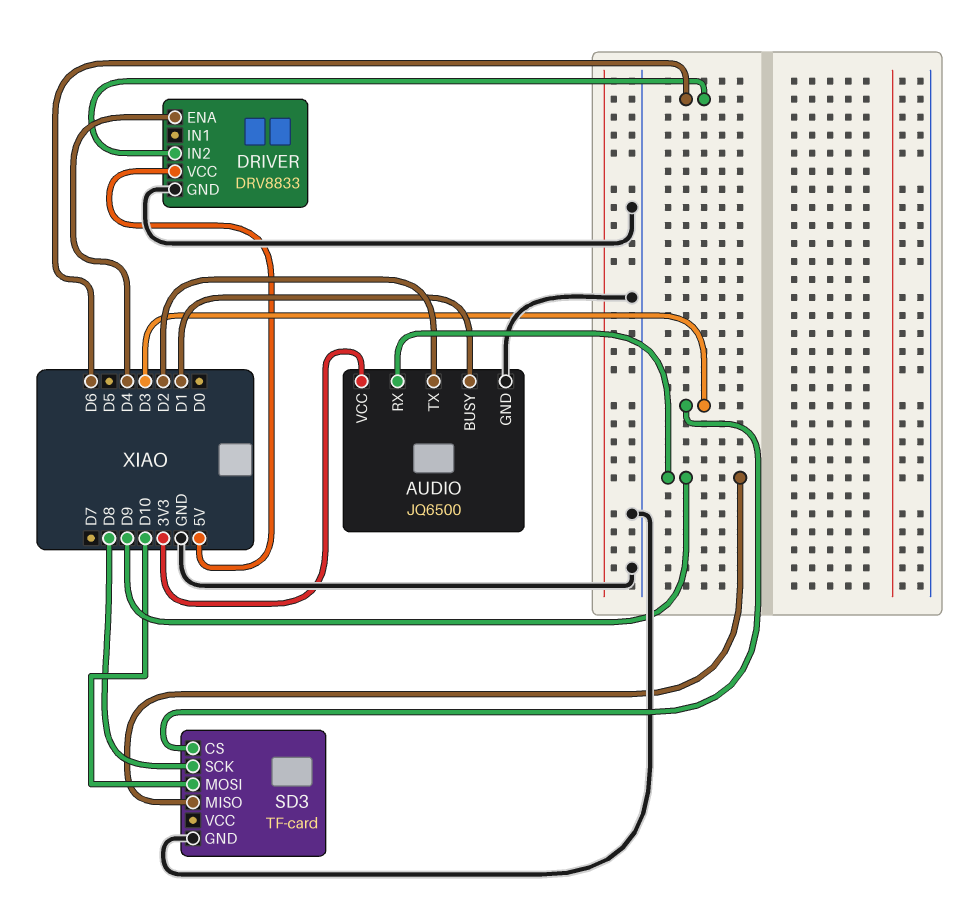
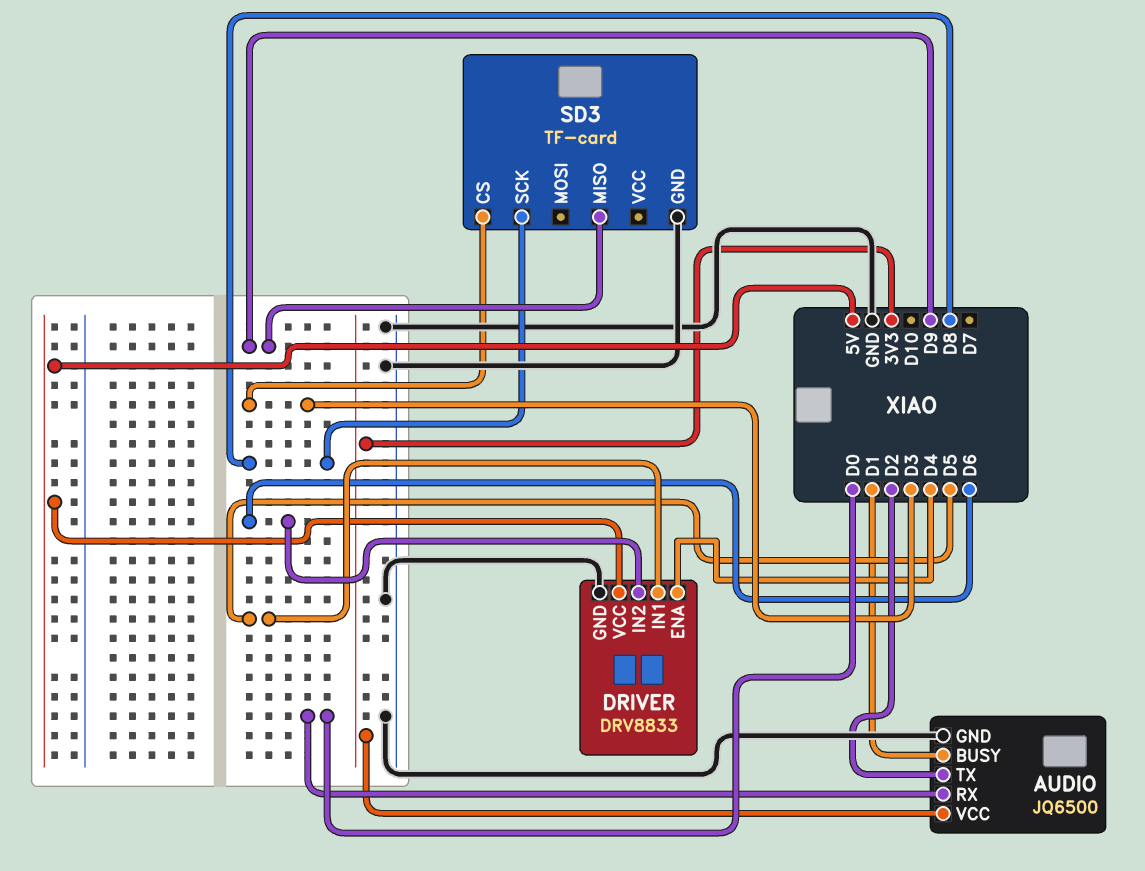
AUDIO pin RX: D9 -> D0
DRIVER pin IN1: none -> D5
SD3 pin MOSI: D10 -> none

